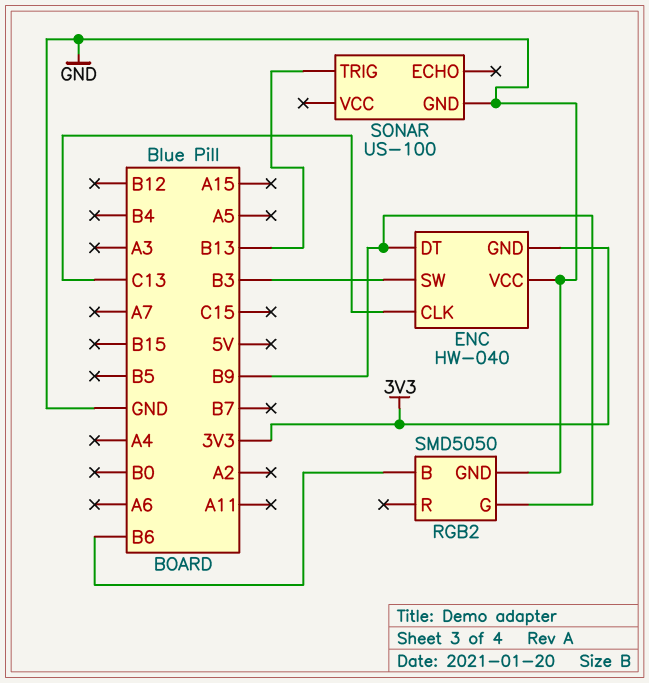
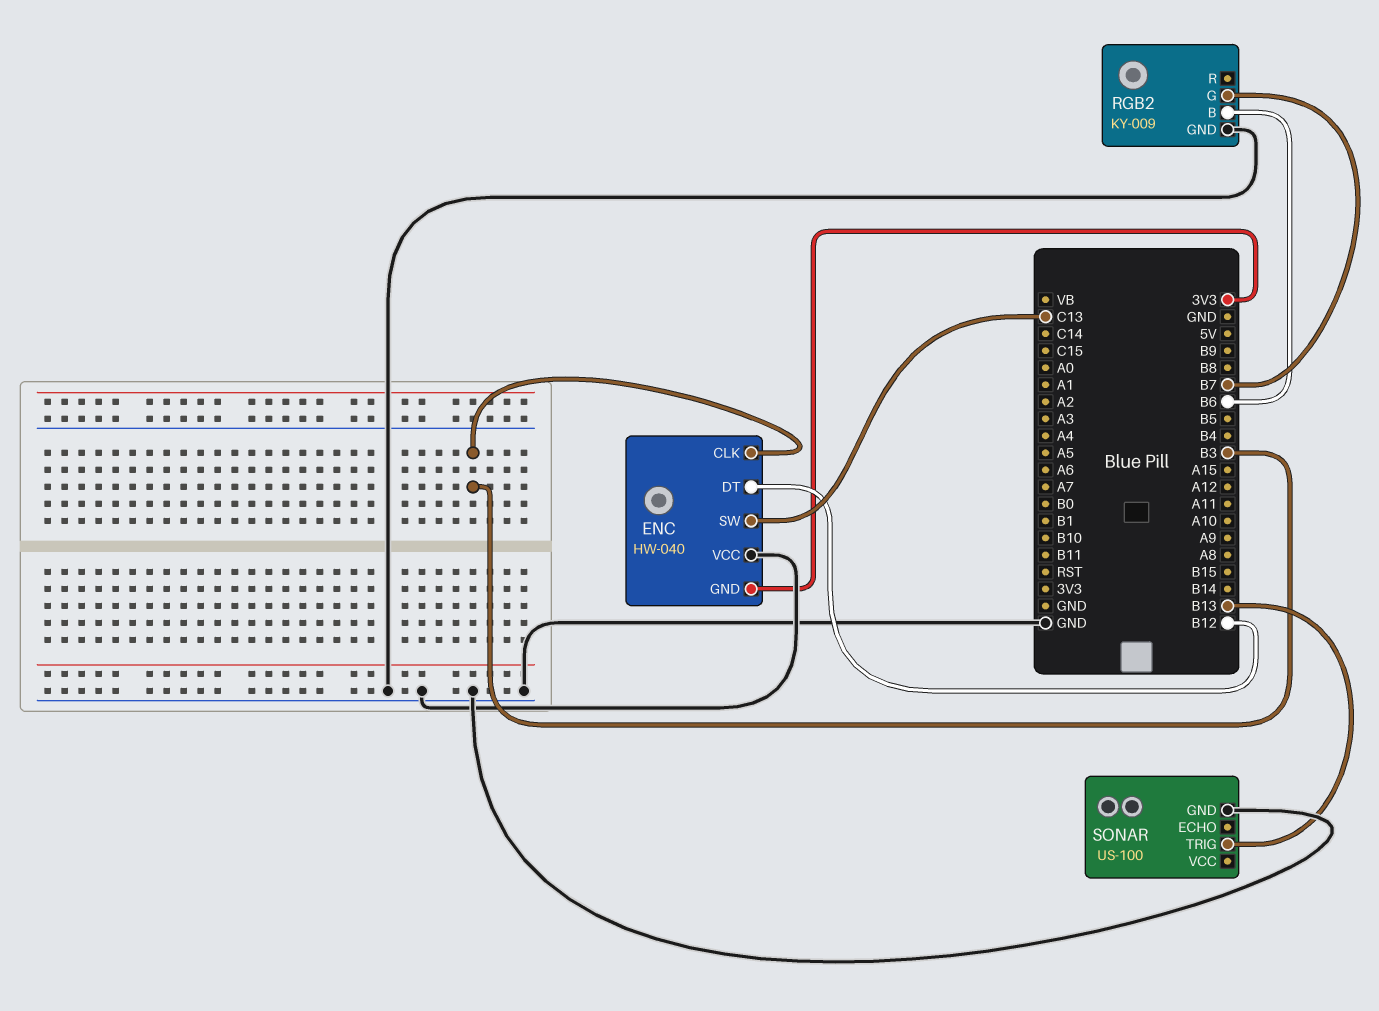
ENC pin CLK: C13 -> B3
ENC pin DT: B9 -> B12
ENC pin SW: B3 -> C13
RGB2: SMD5050 -> KY-009
RGB2 pin G: B9 -> B7

